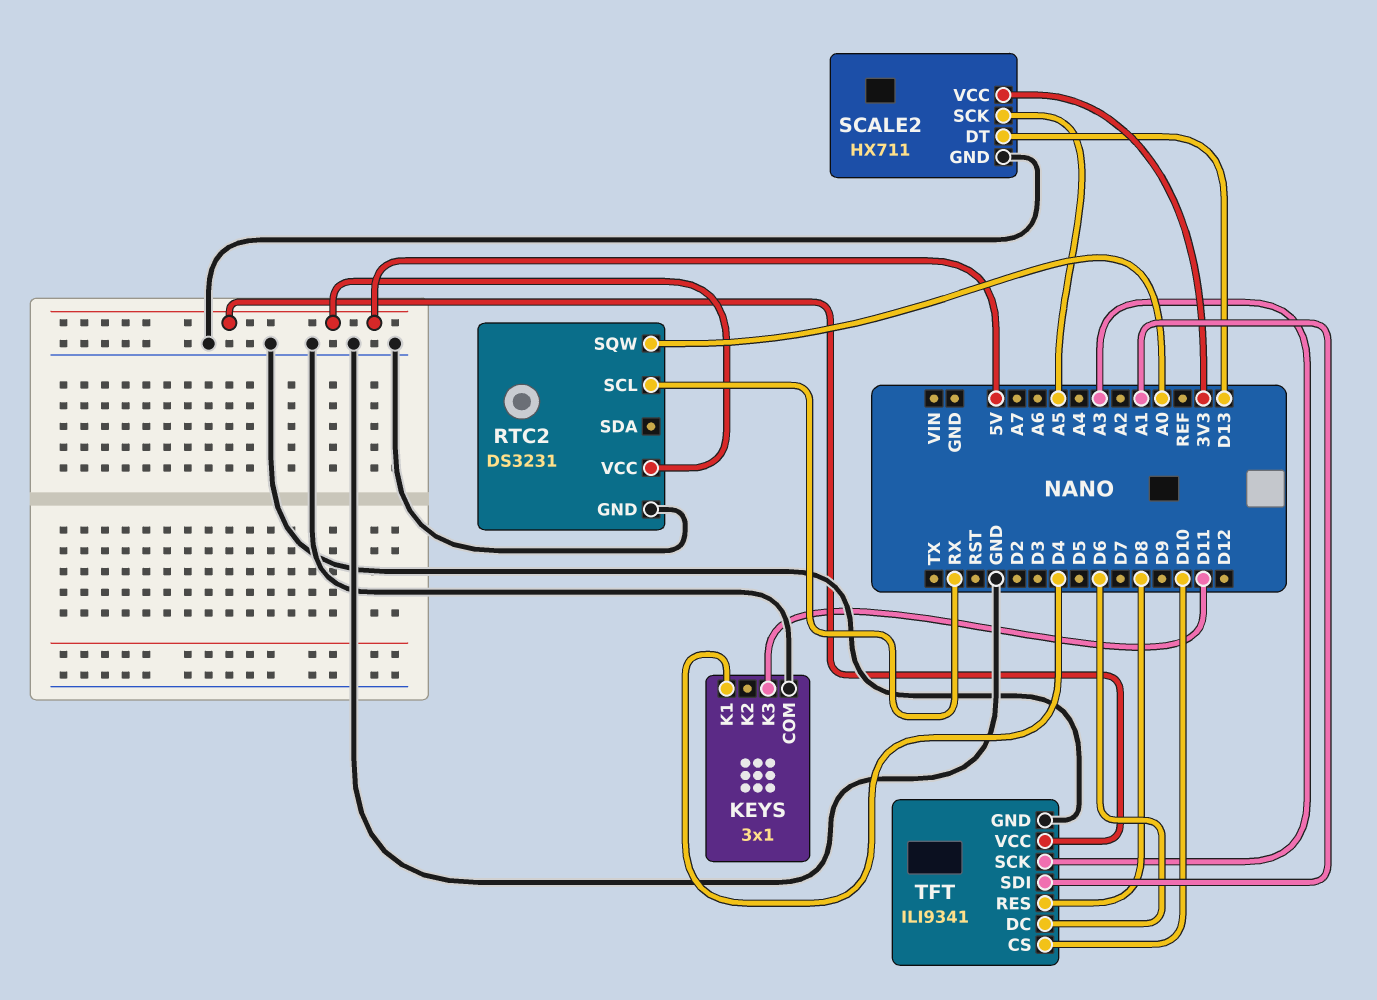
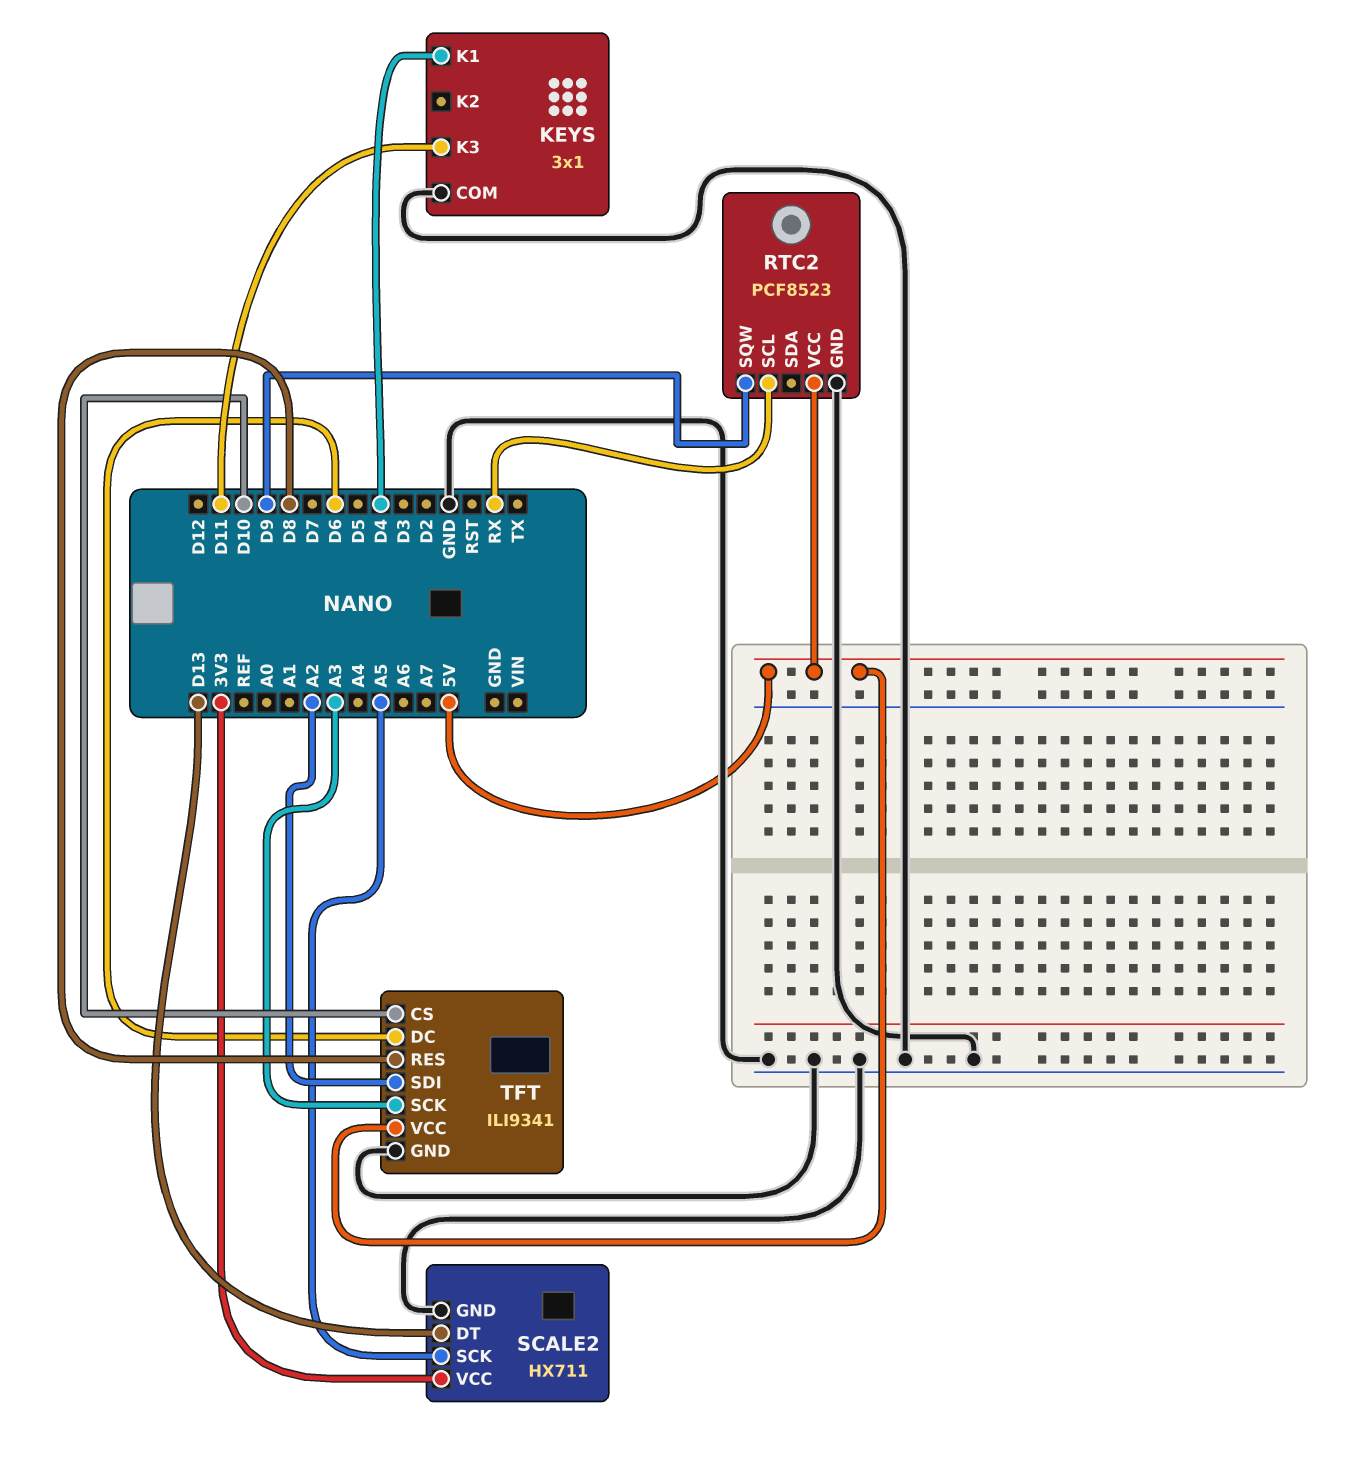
RTC2: DS3231 -> PCF8523
RTC2 pin SQW: A0 -> D9
TFT pin SDI: A1 -> A2

